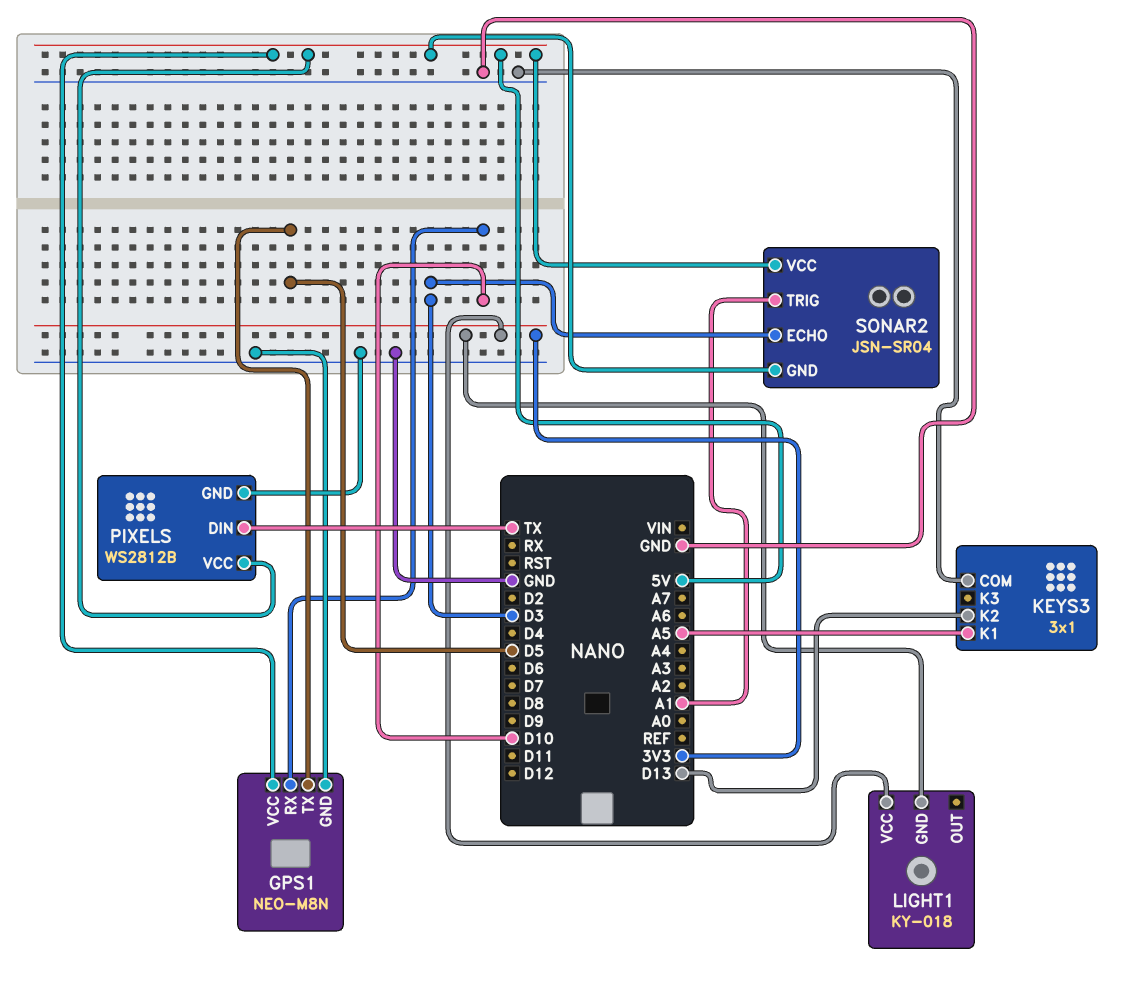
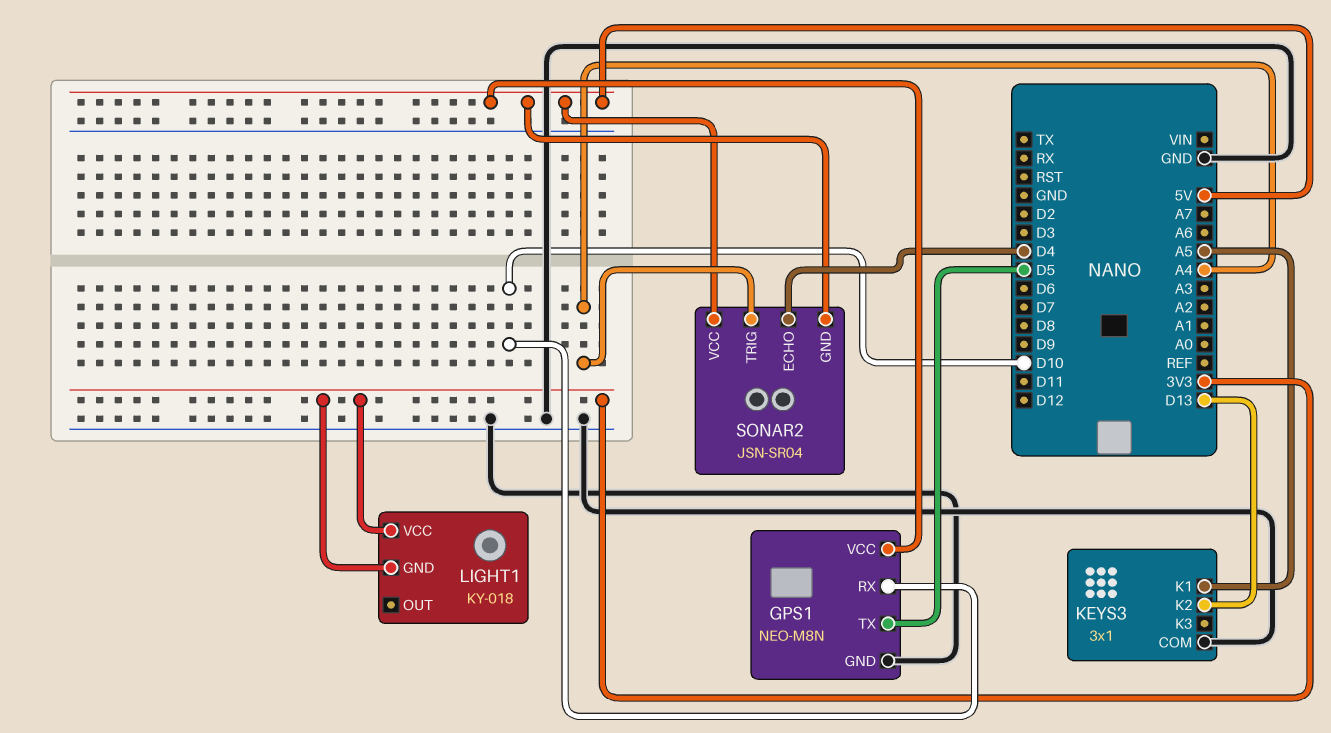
PIXELS: WS2812B -> none
PIXELS pin DIN: TX -> none
PIXELS pin GND: GND -> none
PIXELS pin VCC: 5V -> none
SONAR2 pin ECHO: D3 -> D4
SONAR2 pin TRIG: A1 -> A4

